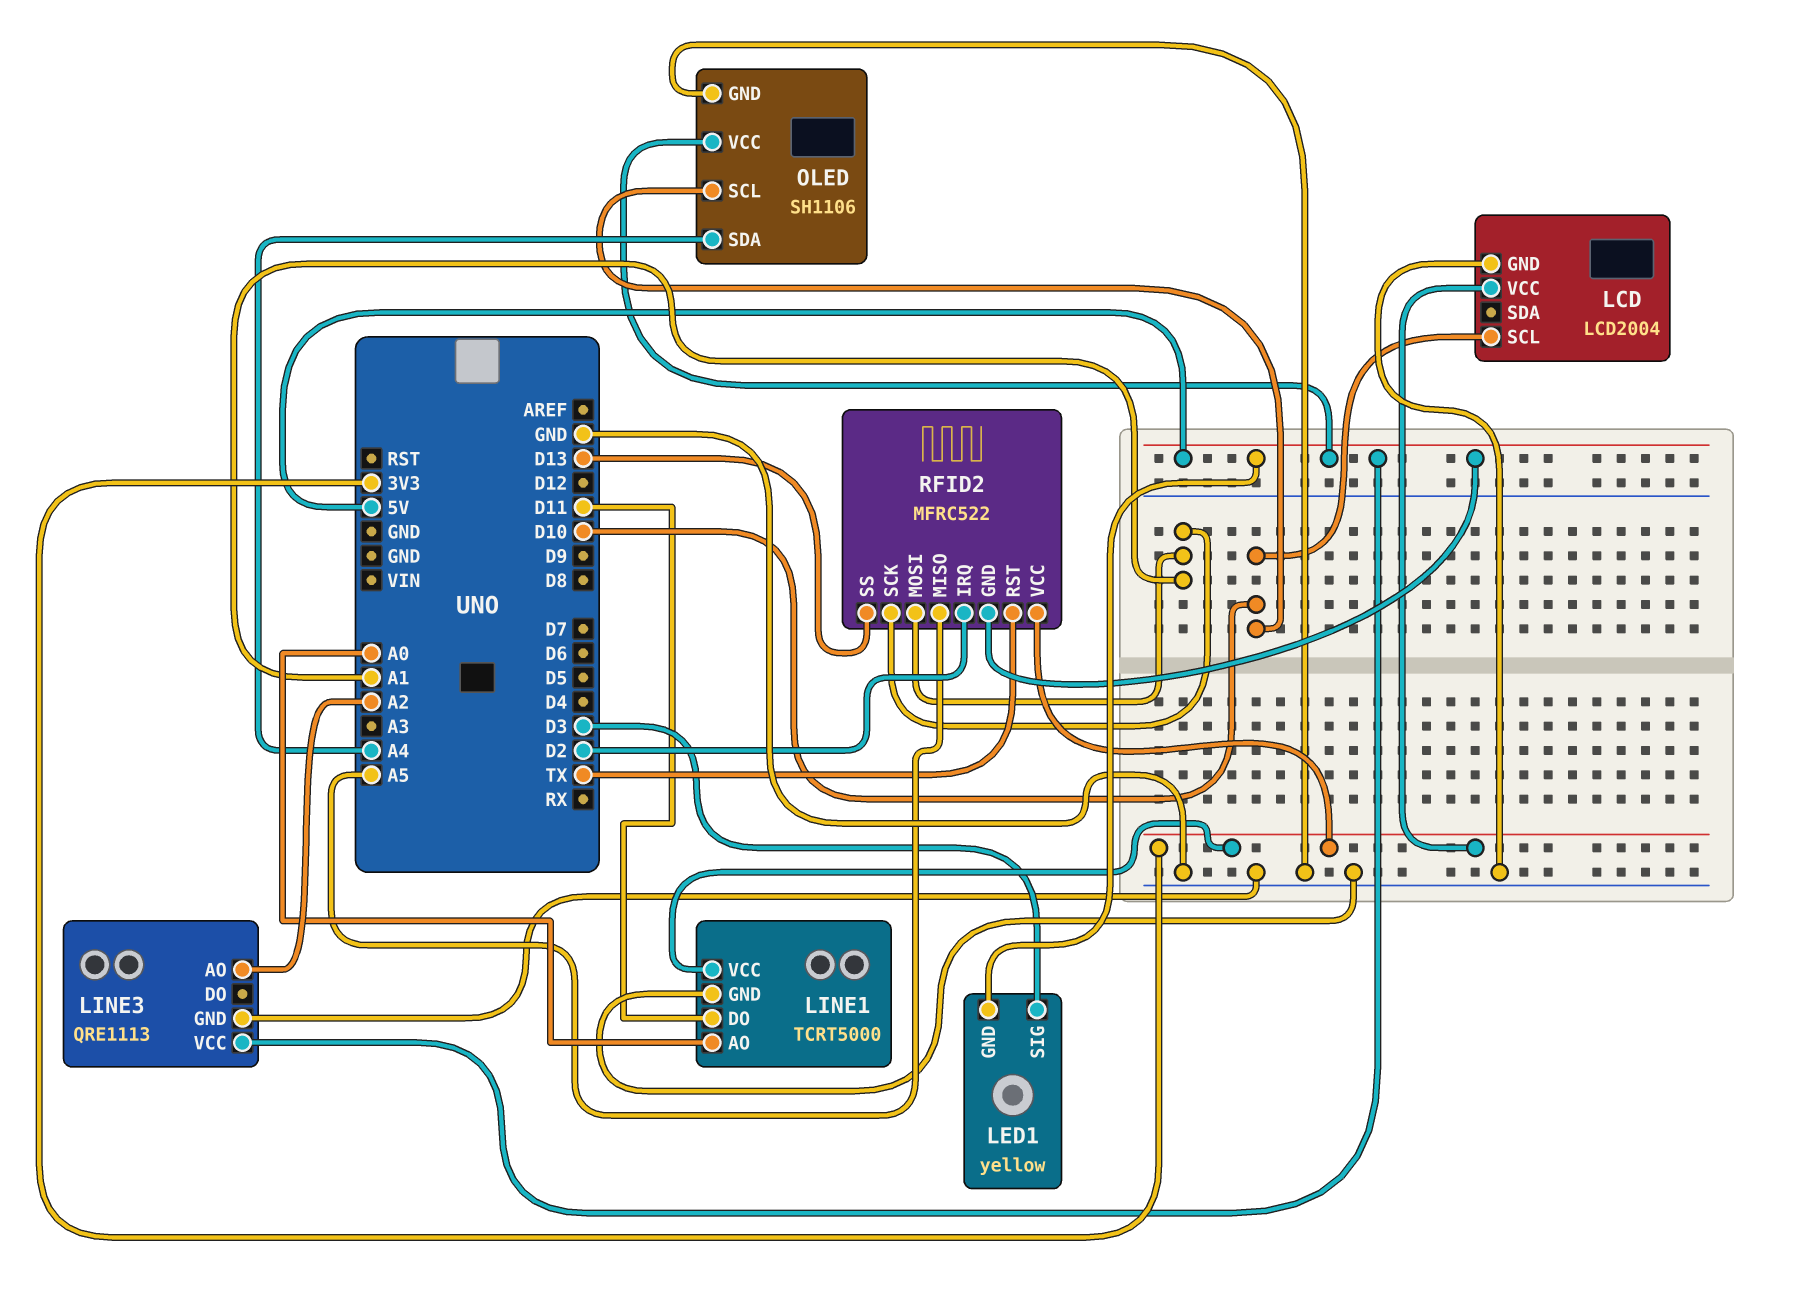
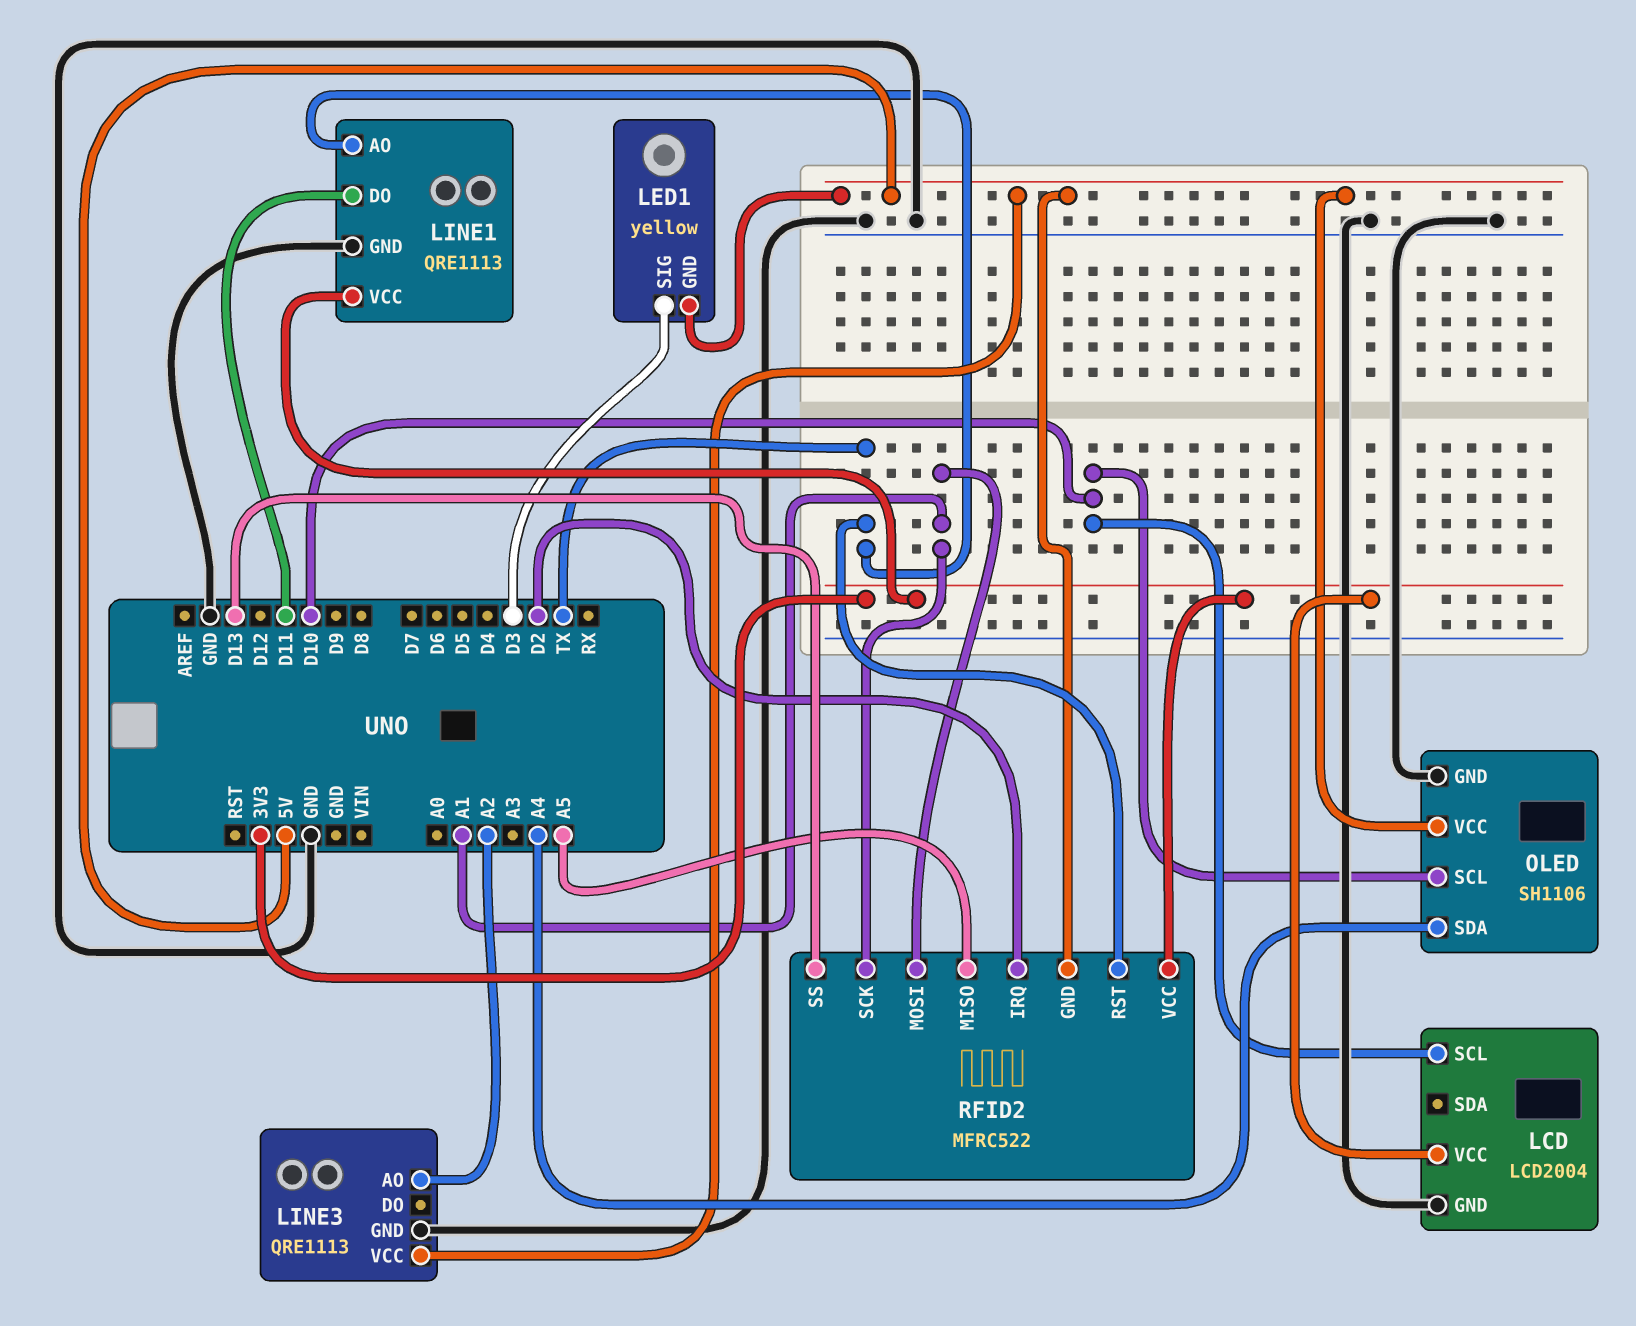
LINE1: TCRT5000 -> QRE1113
LINE1 pin AO: A0 -> TX

